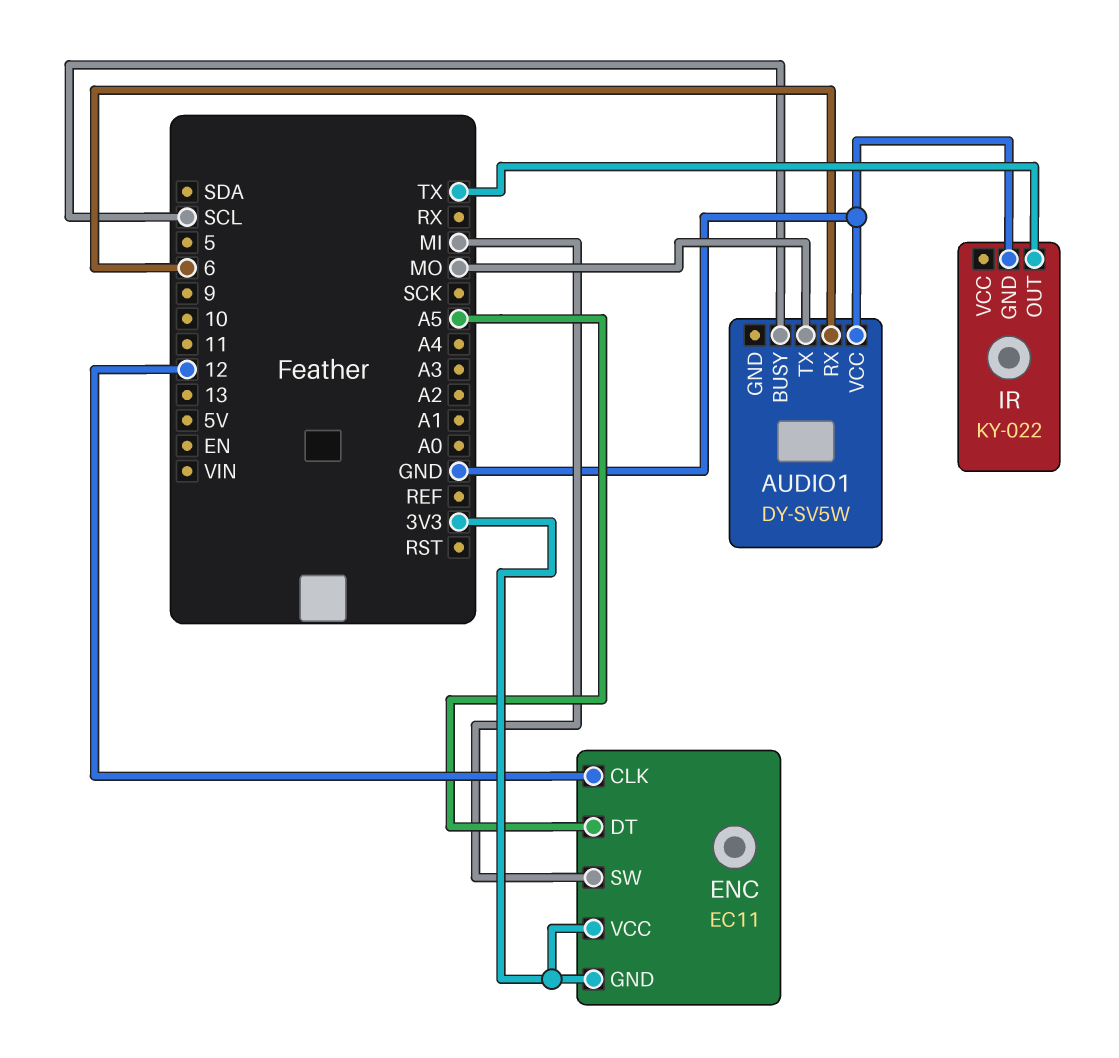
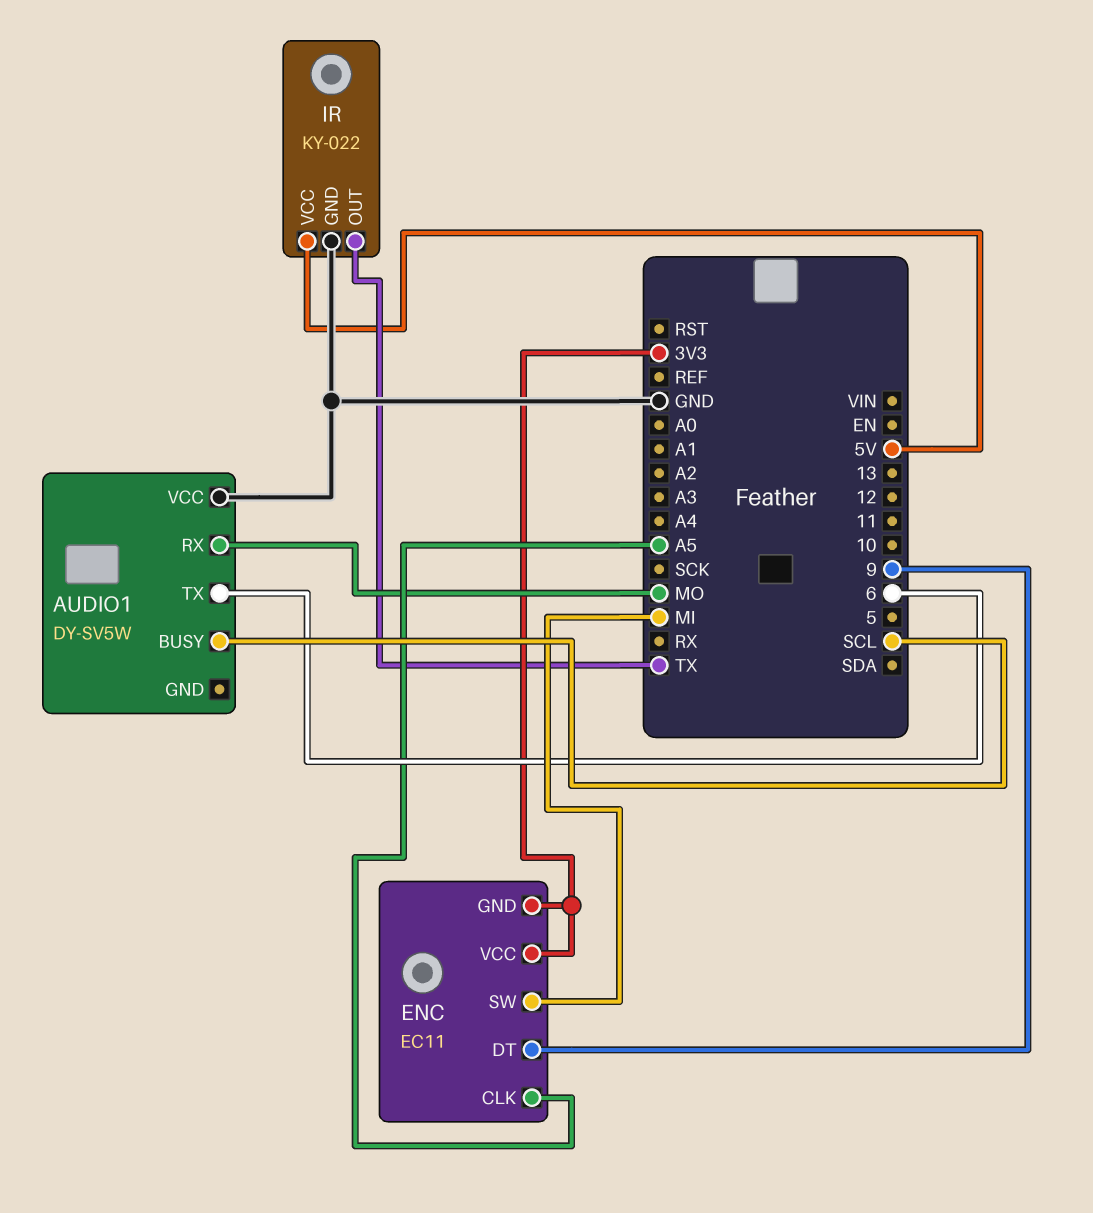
AUDIO1 pin RX: 6 -> MO
AUDIO1 pin TX: MO -> 6
ENC pin CLK: 12 -> A5
ENC pin DT: A5 -> 9
IR pin VCC: none -> 5V

